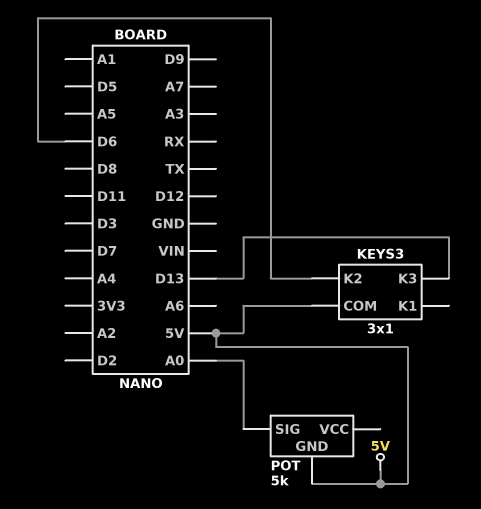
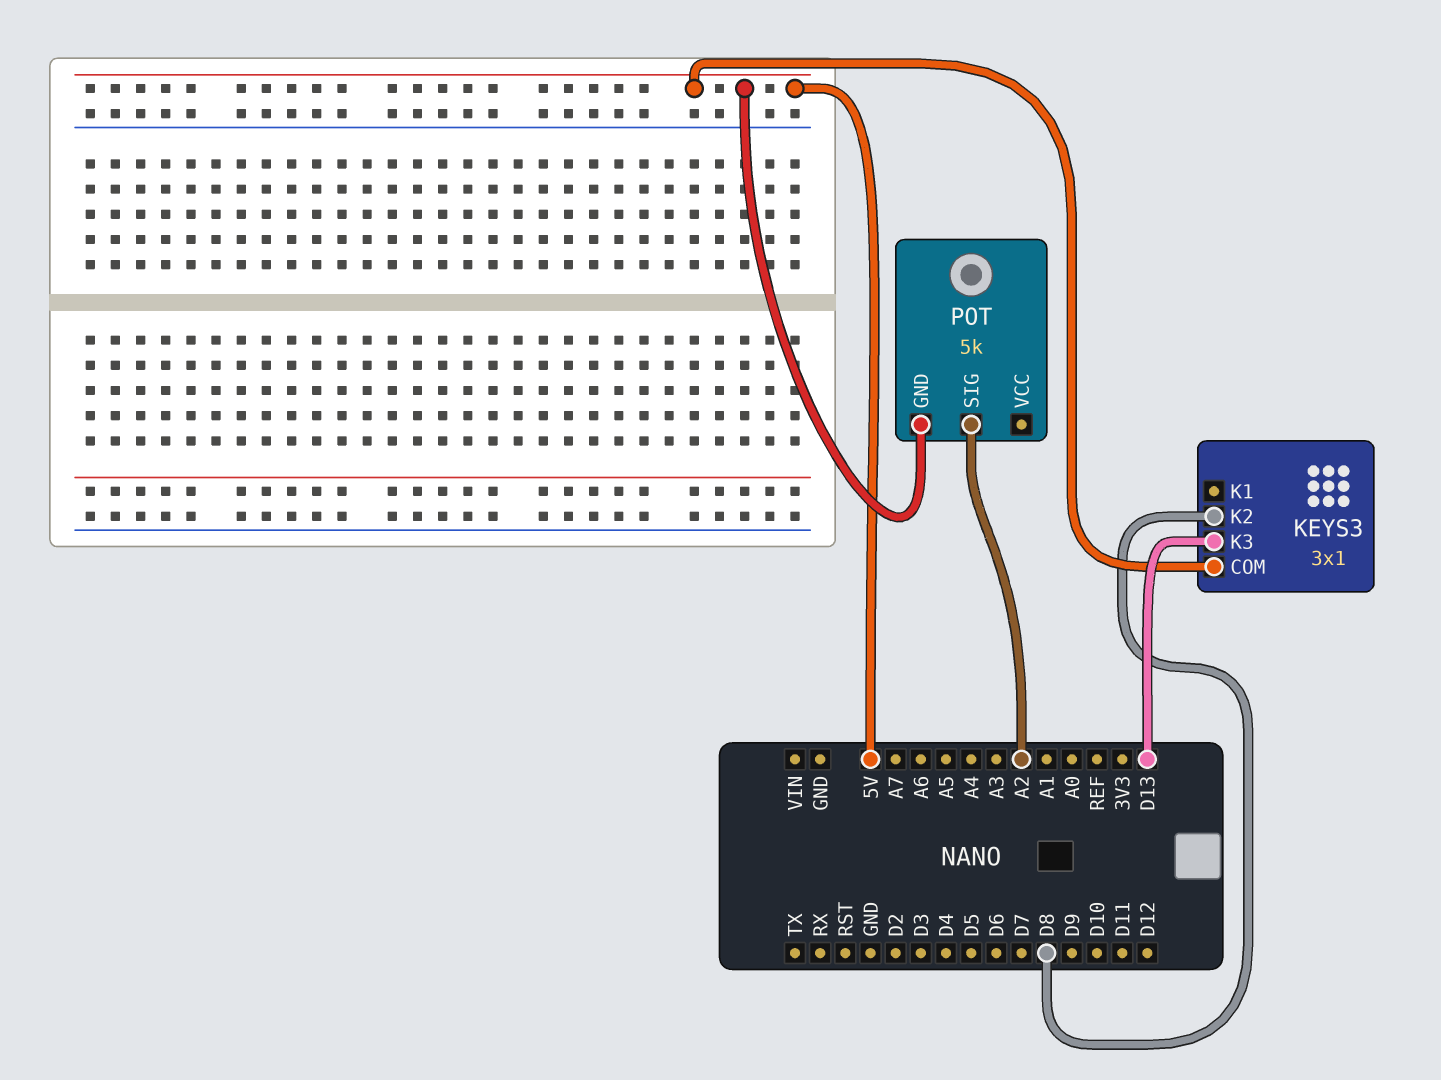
KEYS3 pin K2: D6 -> D8
POT pin SIG: A0 -> A2

